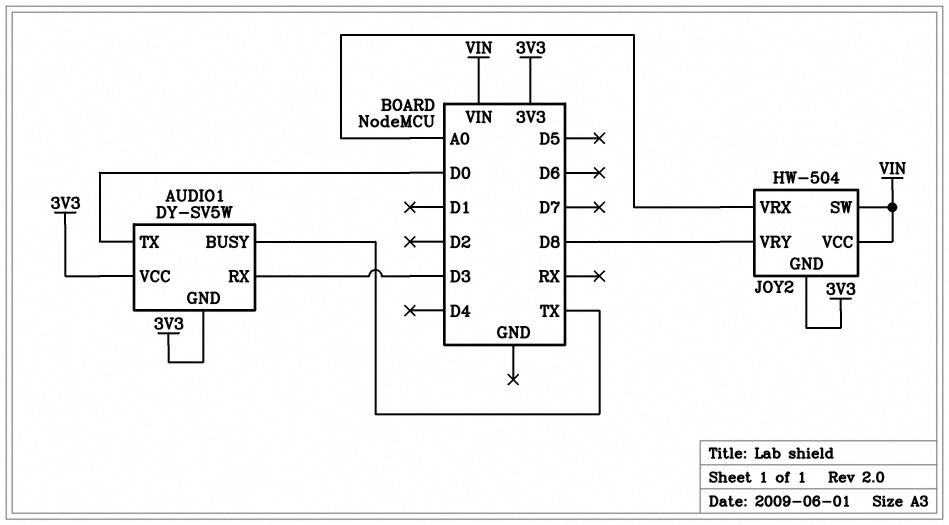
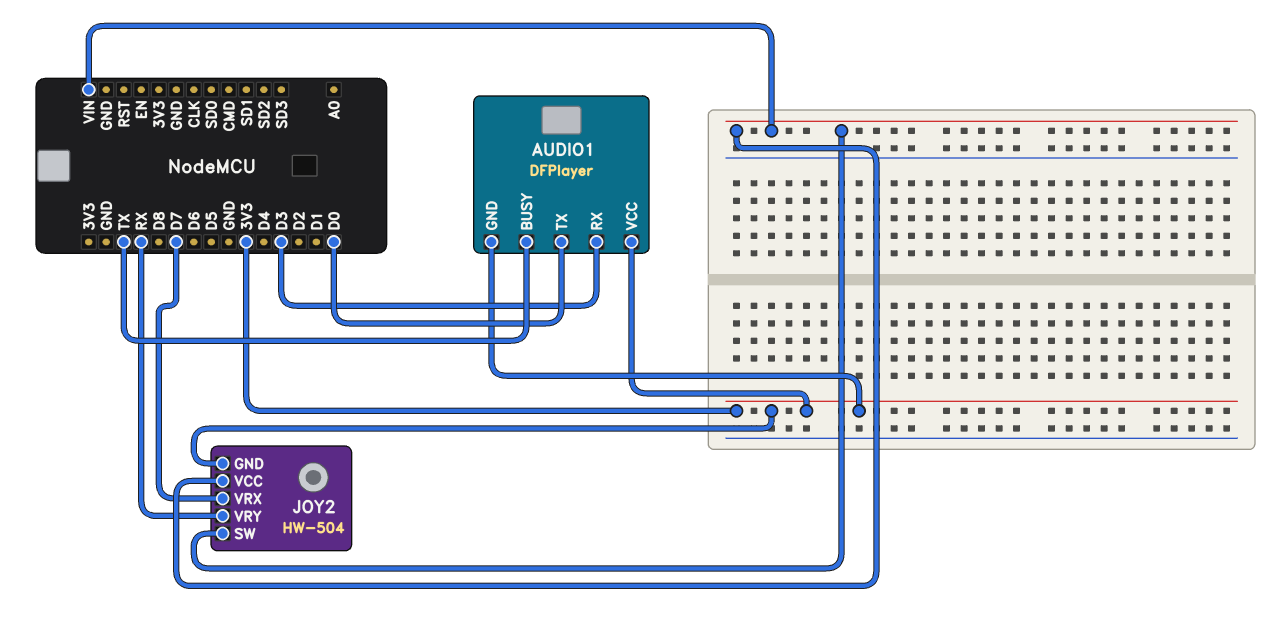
AUDIO1: DY-SV5W -> DFPlayer
JOY2 pin VRX: A0 -> D7
JOY2 pin VRY: D8 -> RX

